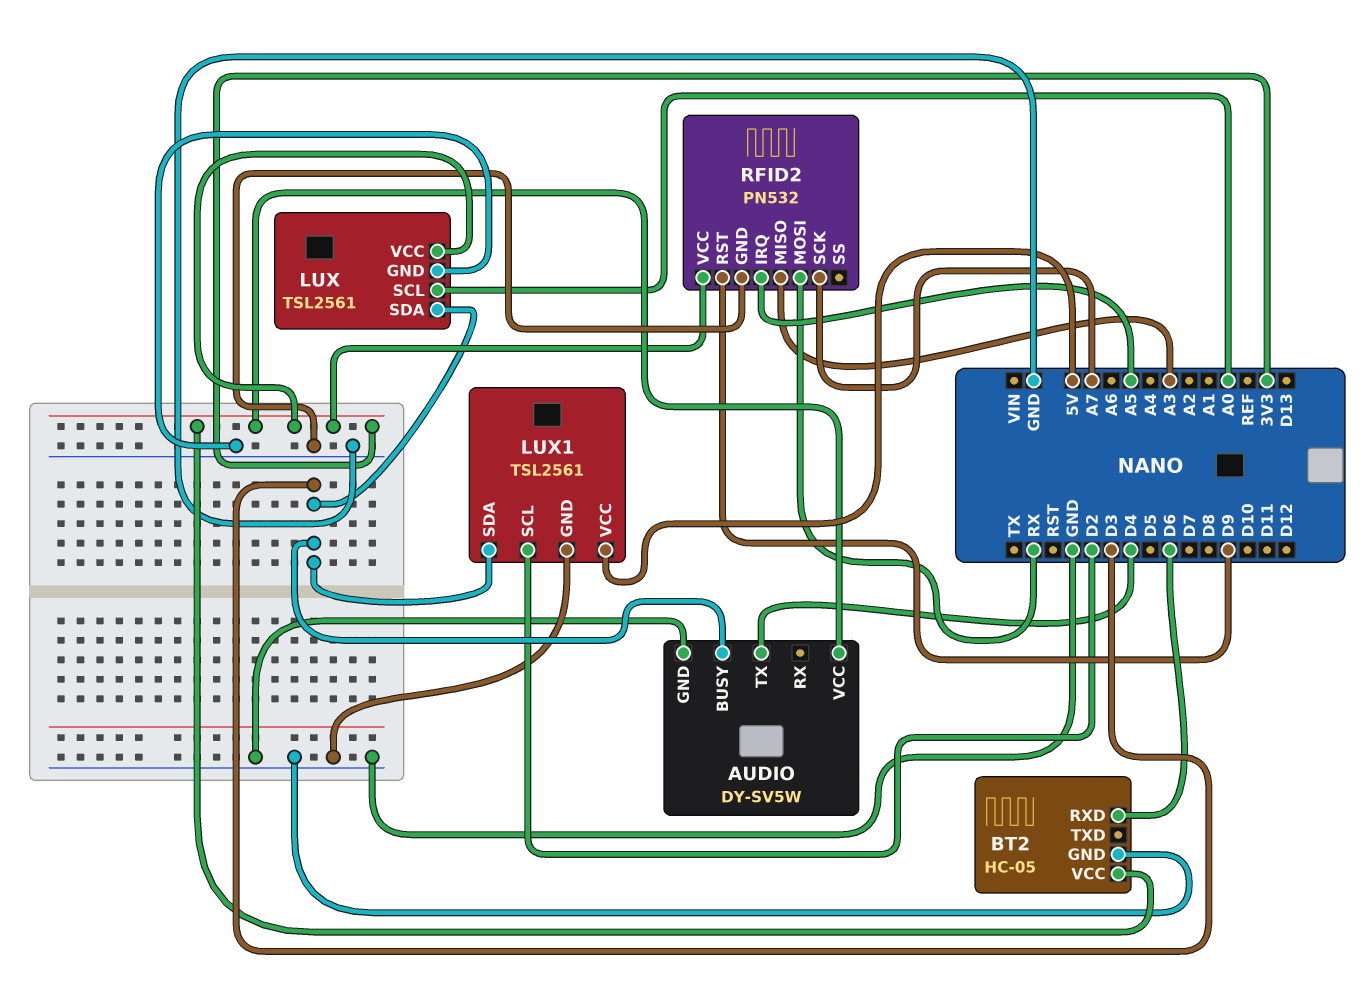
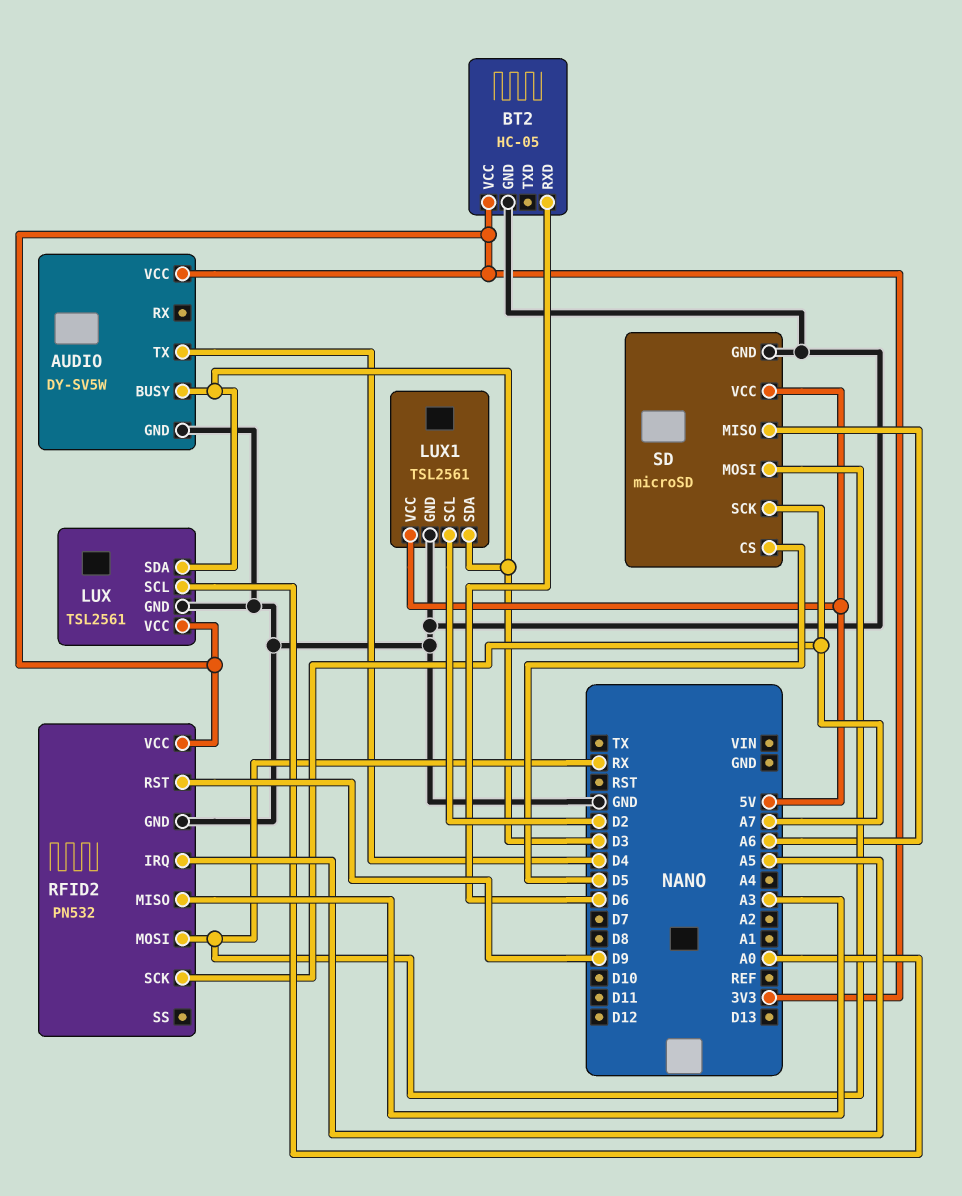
SD: none -> microSD
SD pin CS: none -> D5
SD pin GND: none -> GND
SD pin MISO: none -> A6
SD pin MOSI: none -> RX
SD pin SCK: none -> A7
SD pin VCC: none -> 5V

